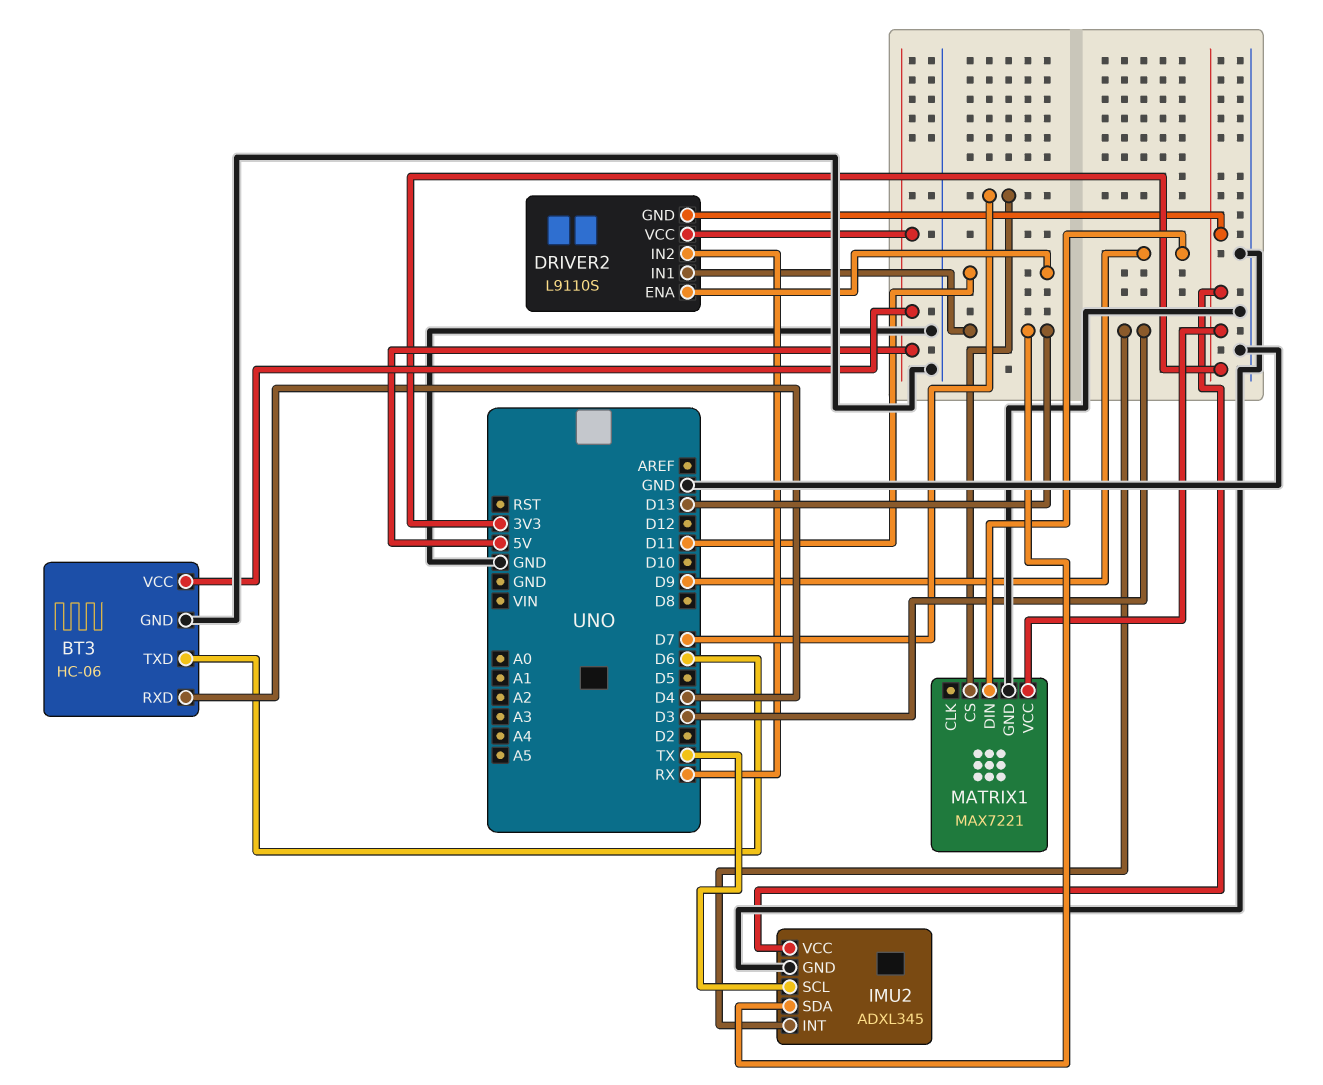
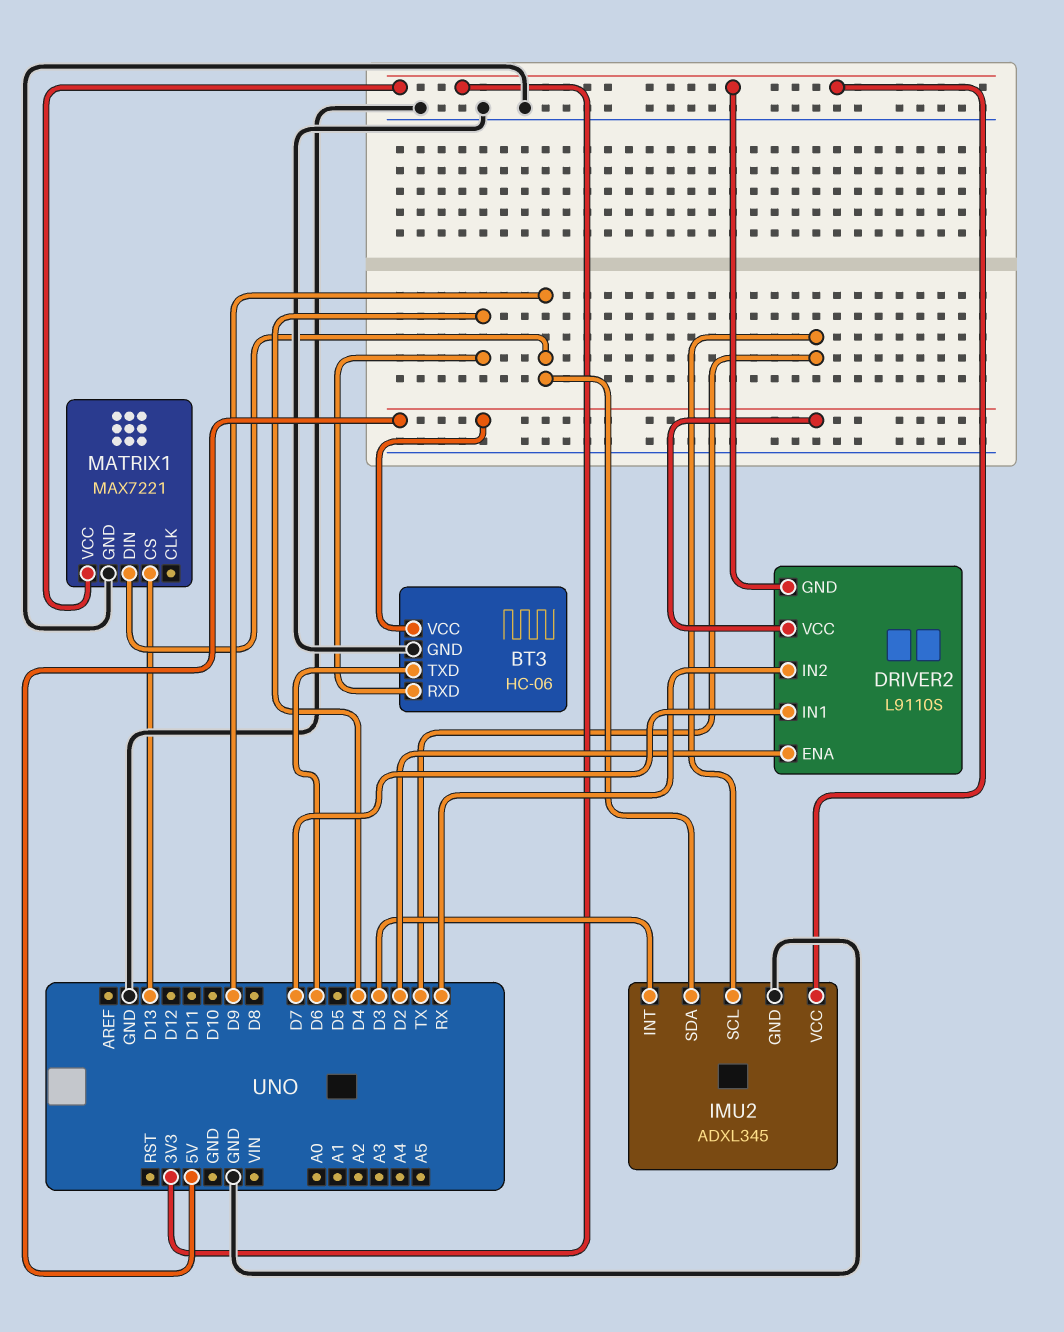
DRIVER2 pin ENA: D11 -> D2
DRIVER2 pin IN1: D13 -> D7
IMU2 pin SDA: D13 -> D9
MATRIX1 pin CS: D7 -> D13

